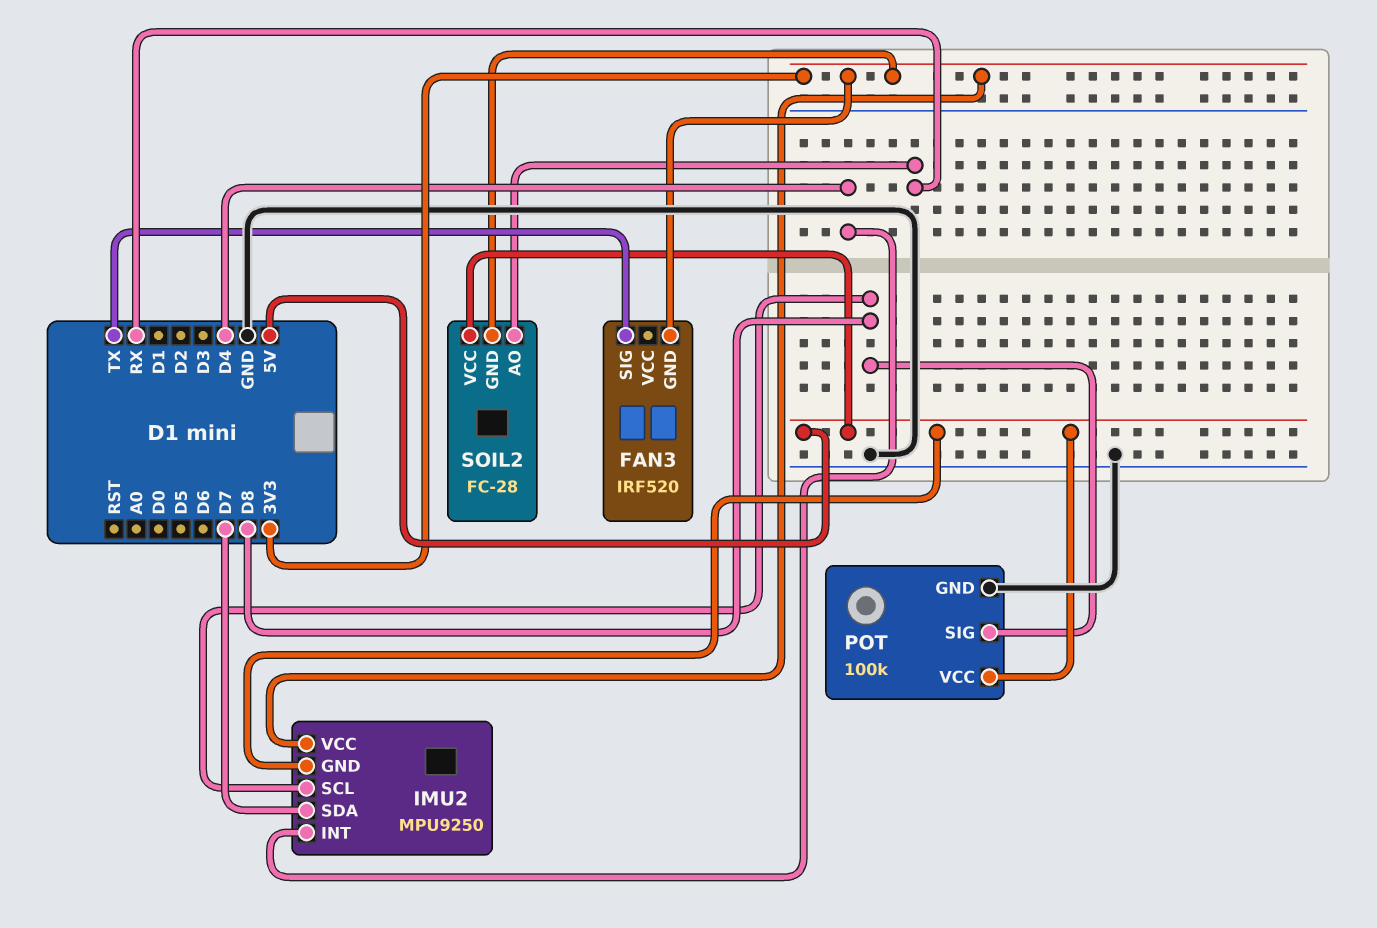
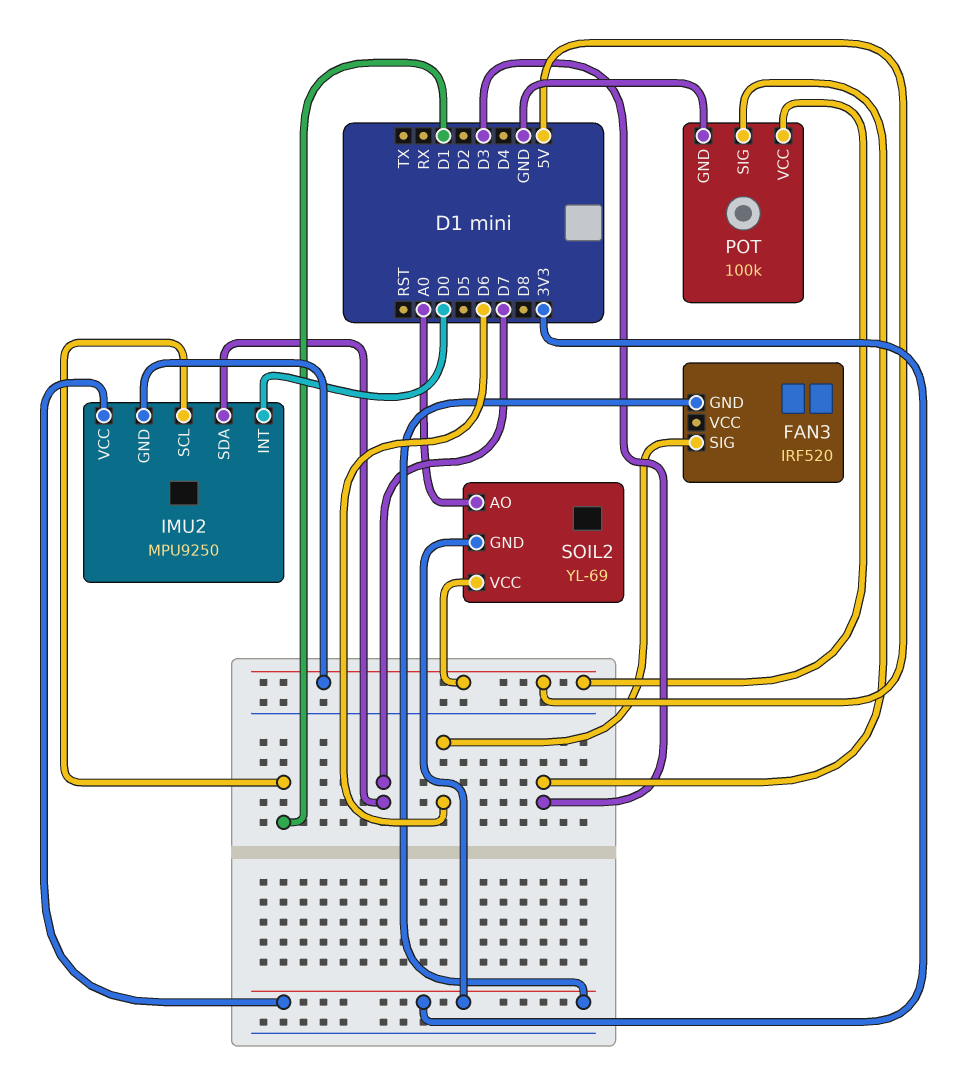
FAN3 pin SIG: TX -> D6
IMU2 pin INT: D4 -> D0
IMU2 pin SCL: D8 -> D1
POT pin SIG: D8 -> D3
SOIL2: FC-28 -> YL-69
SOIL2 pin AO: RX -> A0

